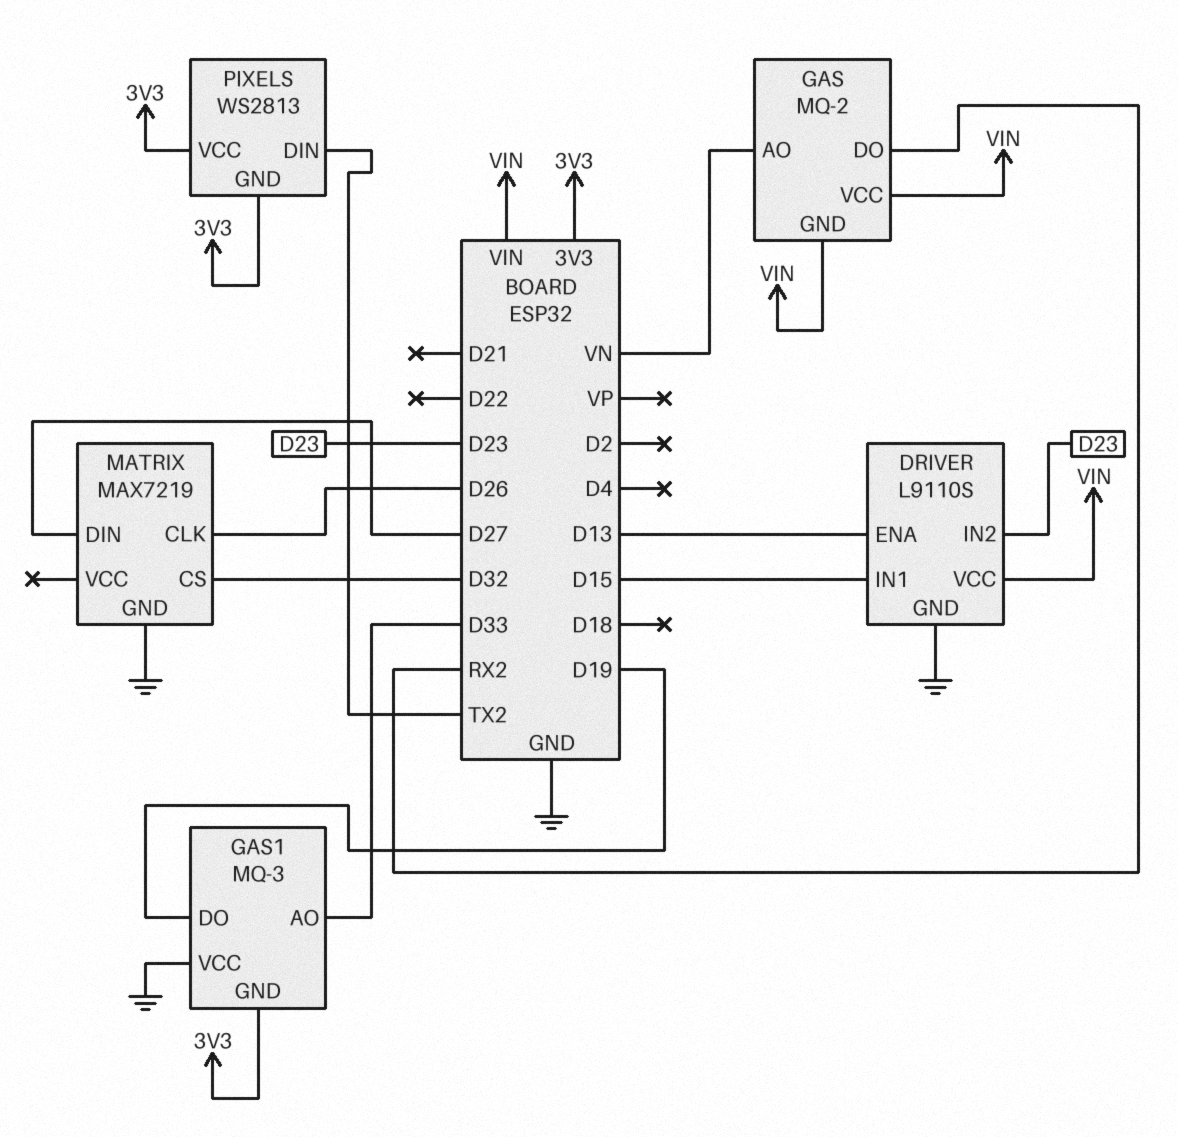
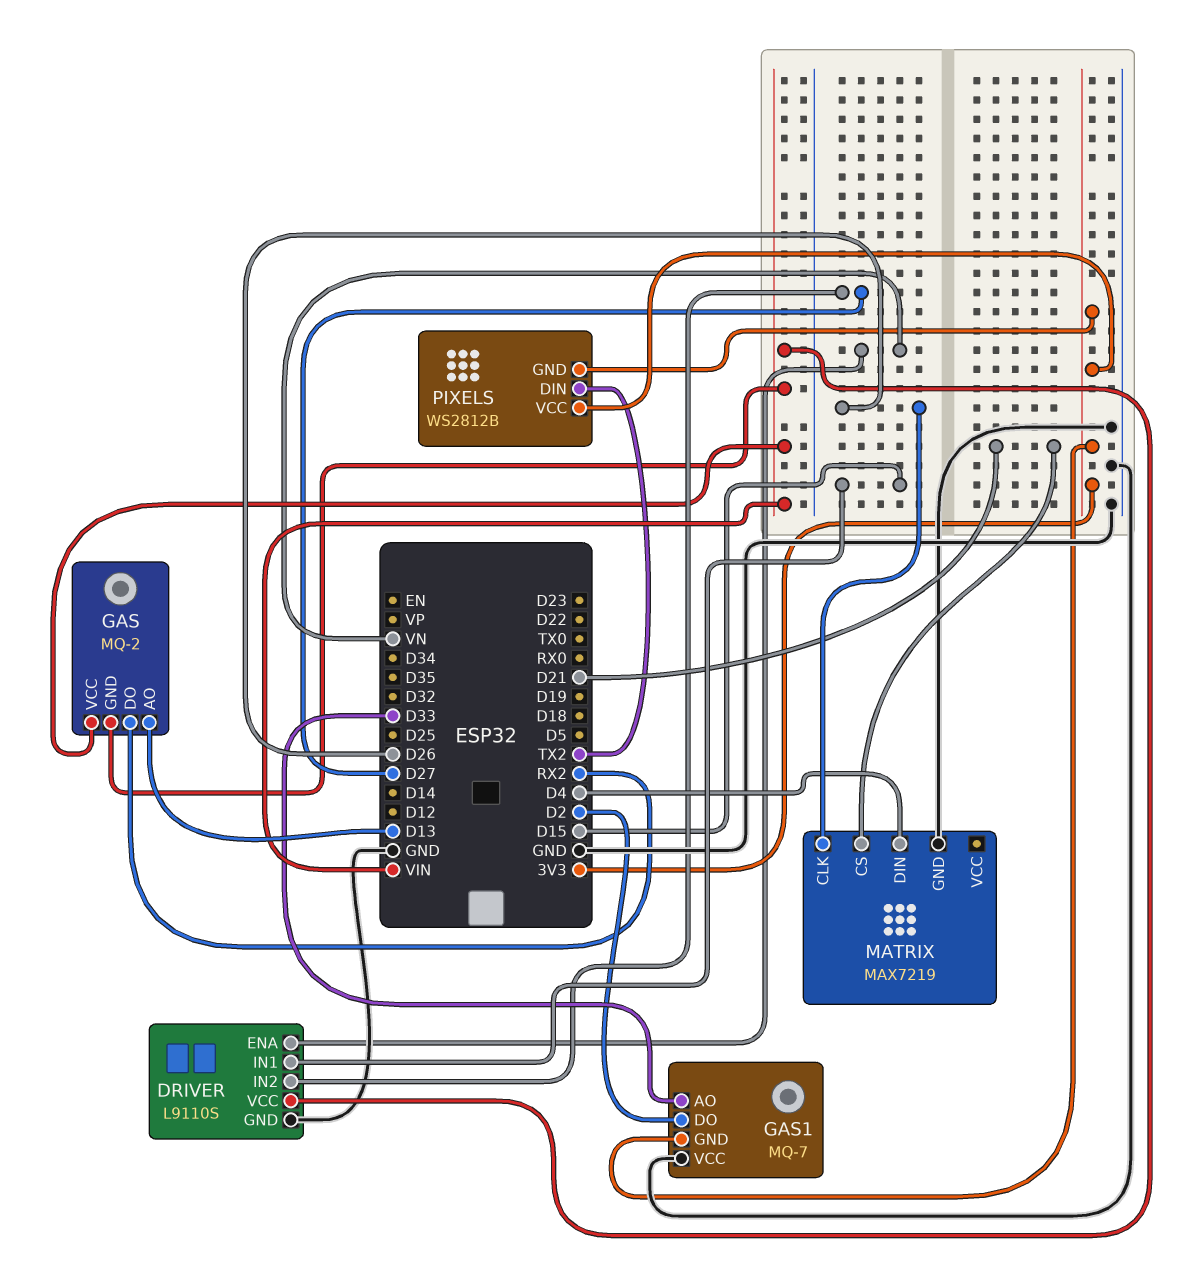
DRIVER pin ENA: D13 -> VN
DRIVER pin IN2: D23 -> D27
GAS pin AO: VN -> D13
GAS1: MQ-3 -> MQ-7
GAS1 pin DO: D19 -> D2
MATRIX pin CS: D32 -> D21
MATRIX pin DIN: D27 -> D4
PIXELS: WS2813 -> WS2812B

